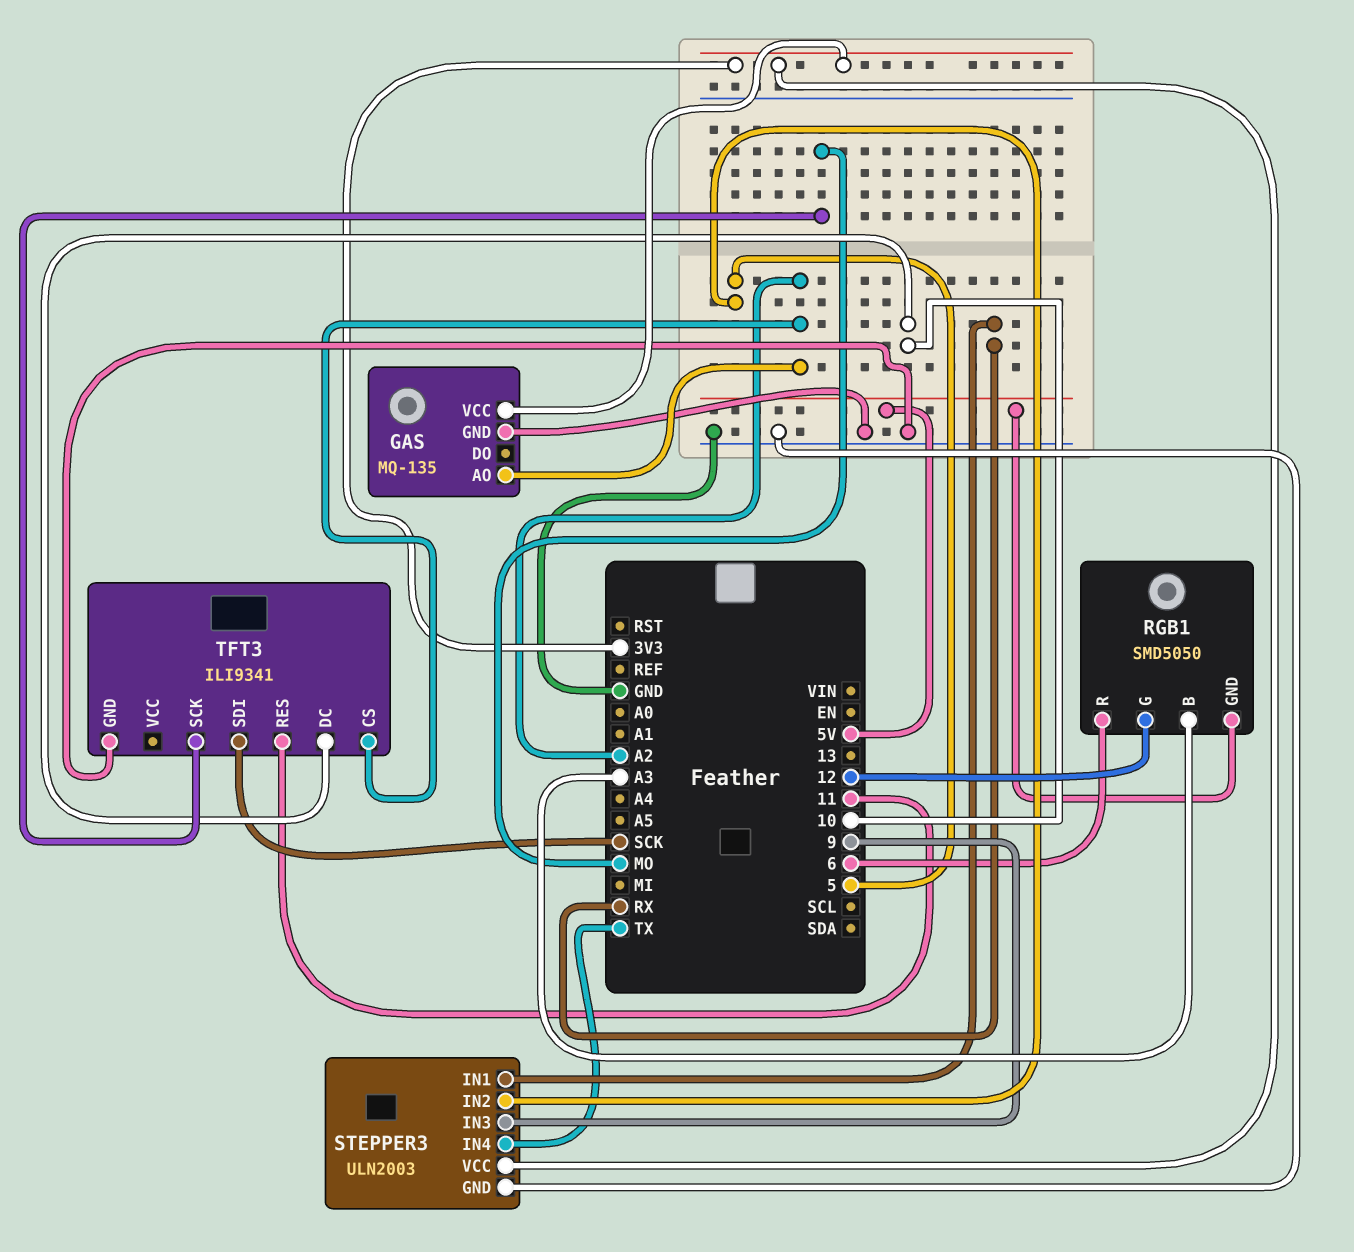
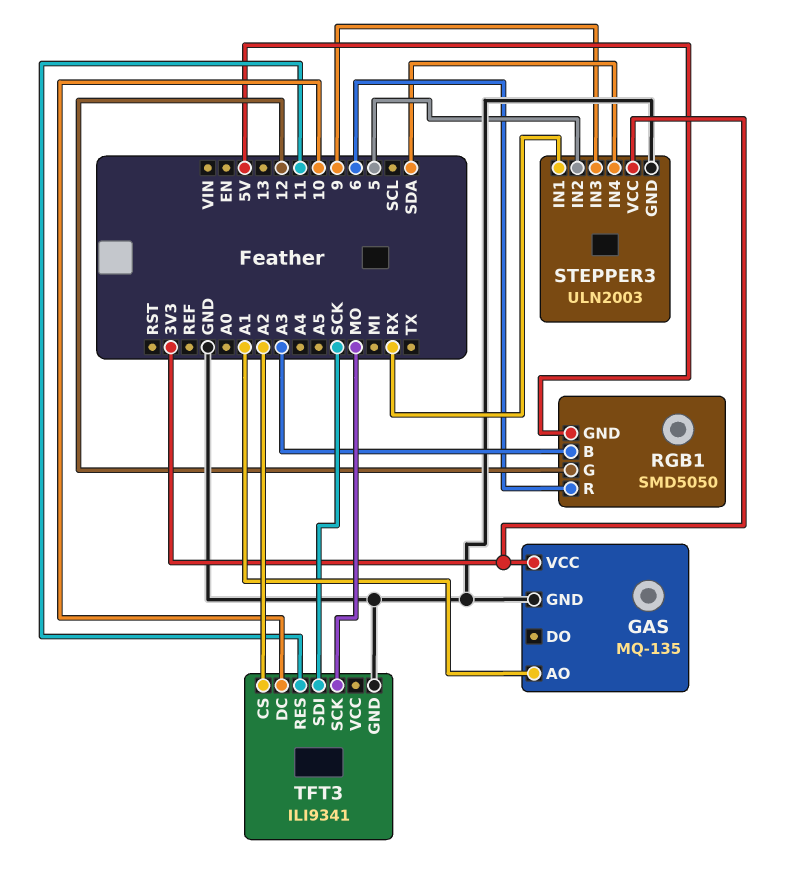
GAS pin AO: A2 -> A1
STEPPER3 pin IN4: TX -> SDA

